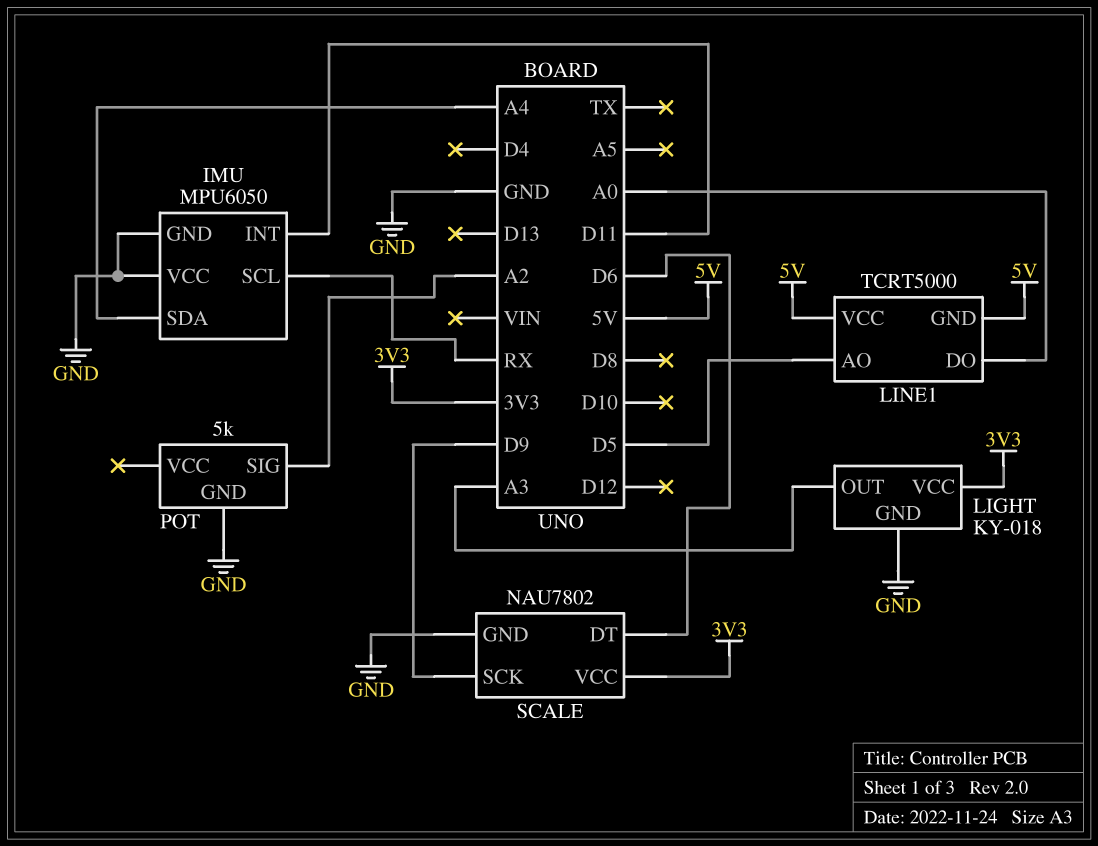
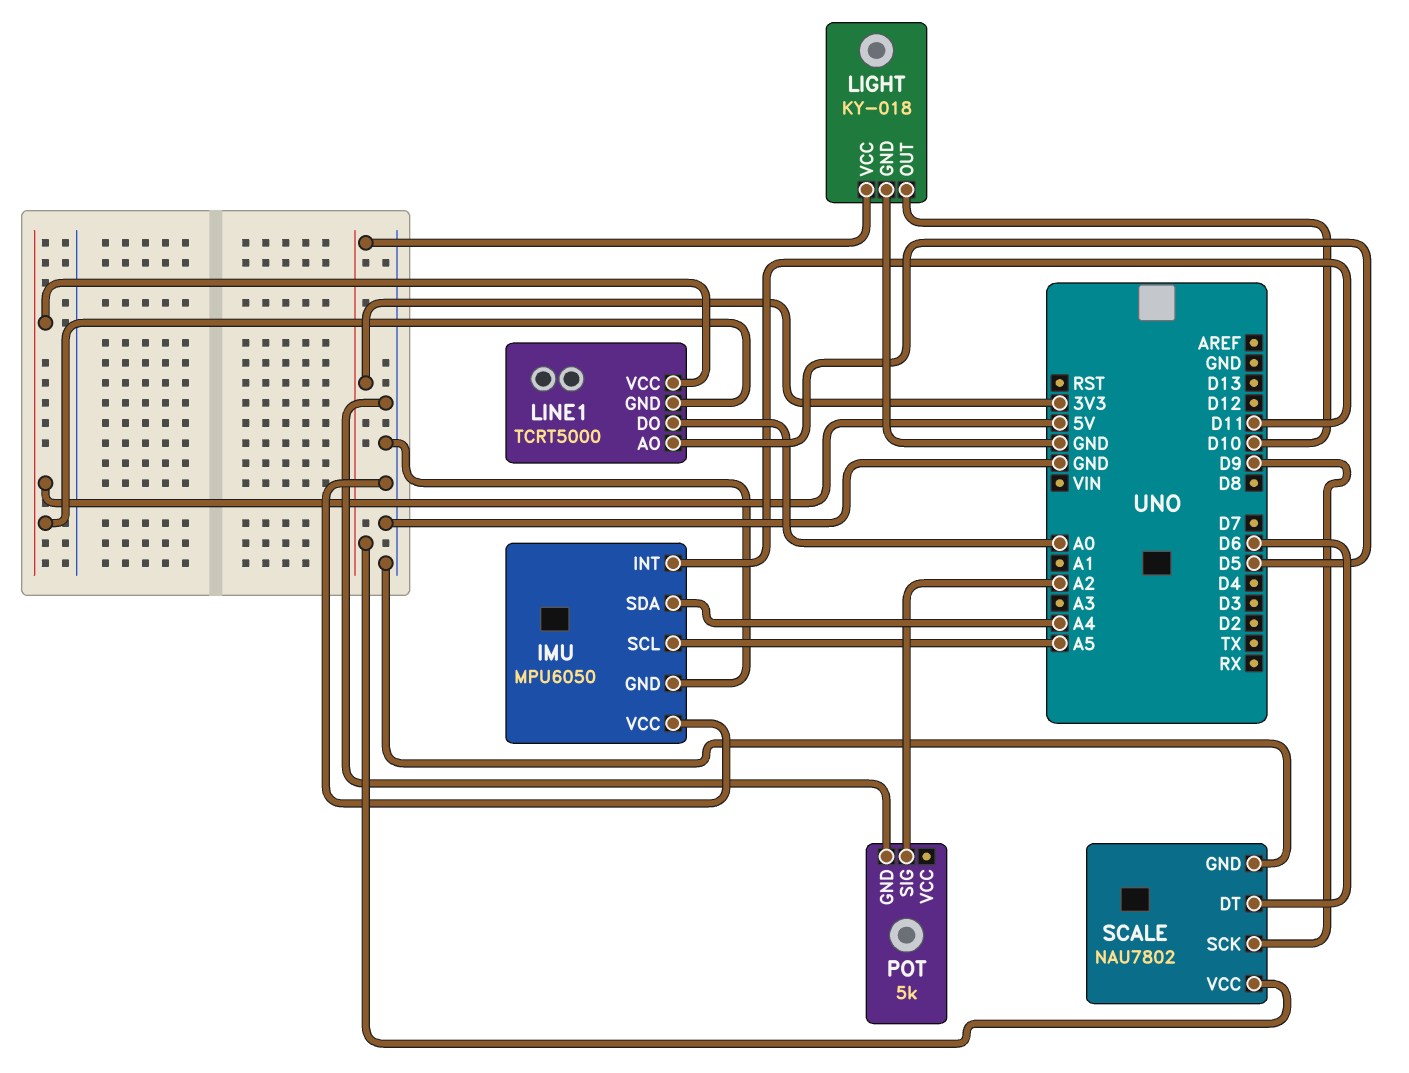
IMU pin SCL: RX -> A5
LIGHT pin OUT: A3 -> D10

